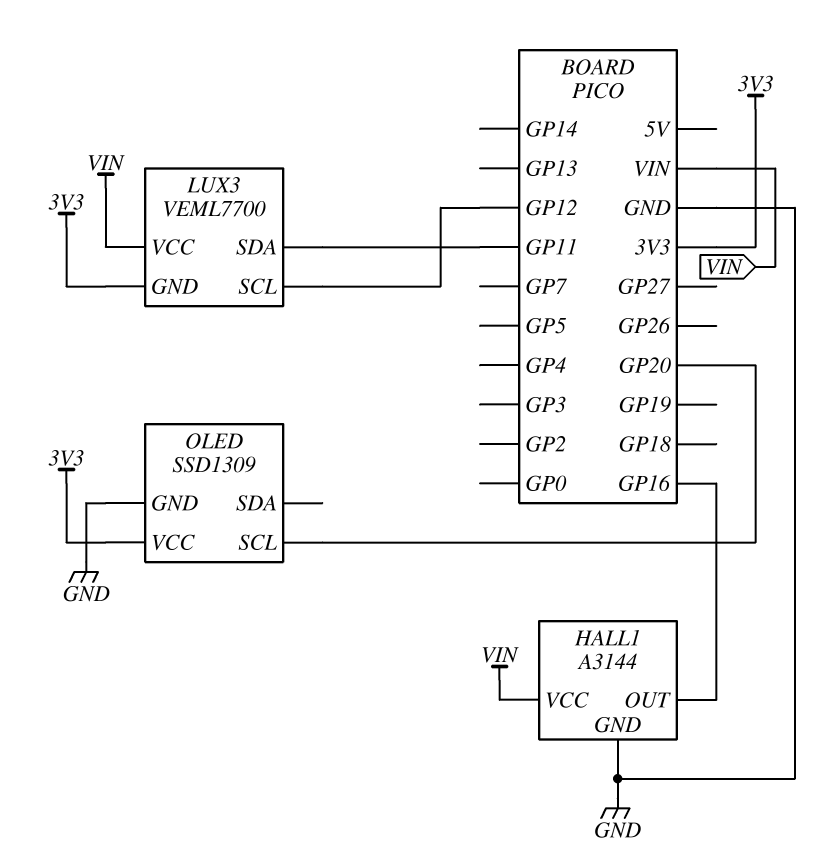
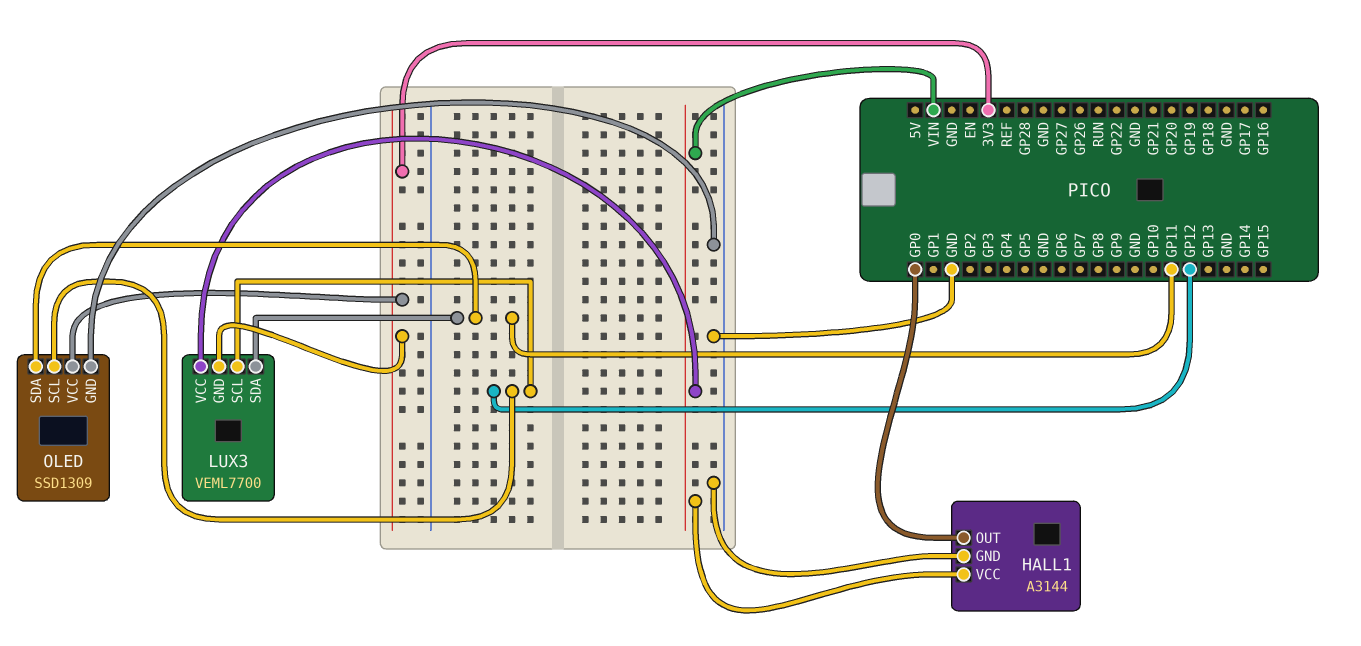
HALL1 pin OUT: GP16 -> GP0
OLED pin SCL: GP20 -> GP12
OLED pin SDA: none -> GP11

